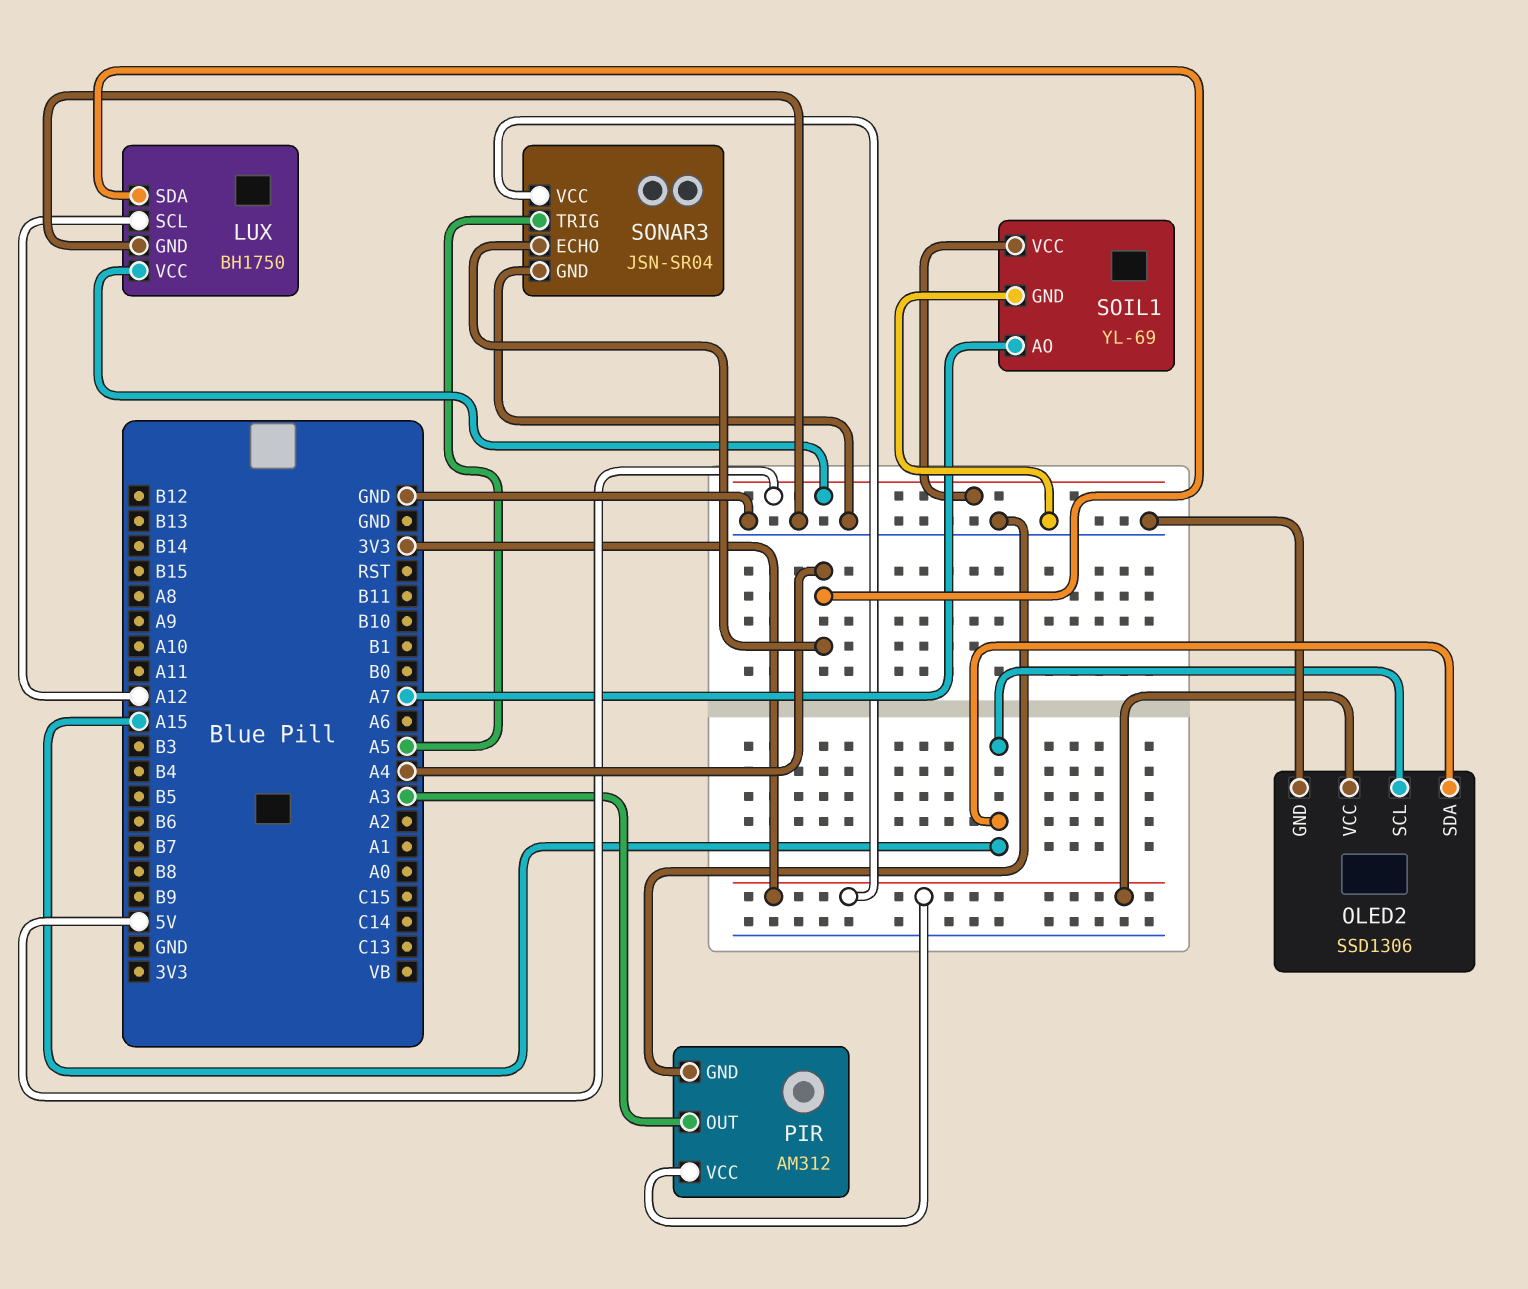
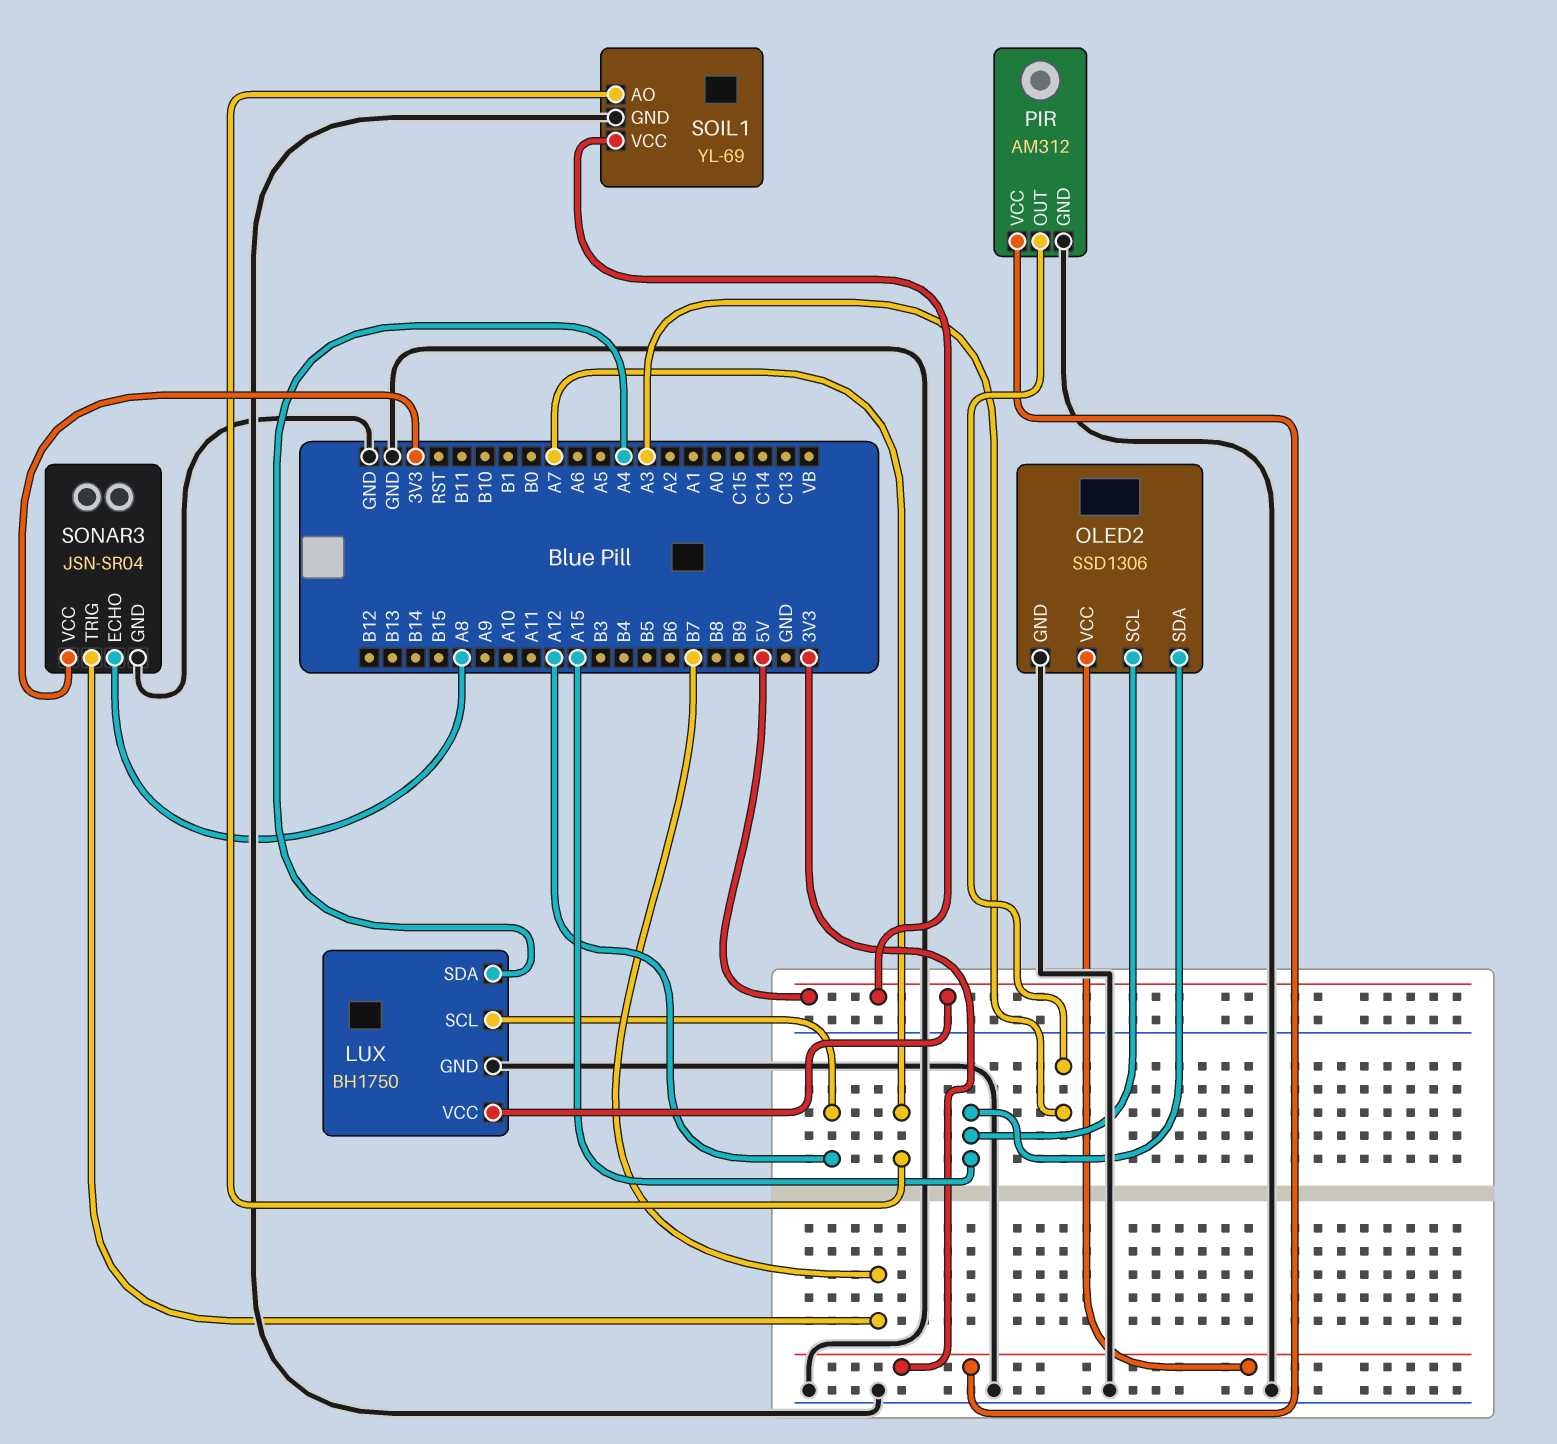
SONAR3 pin ECHO: A4 -> A8
SONAR3 pin TRIG: A5 -> B7

